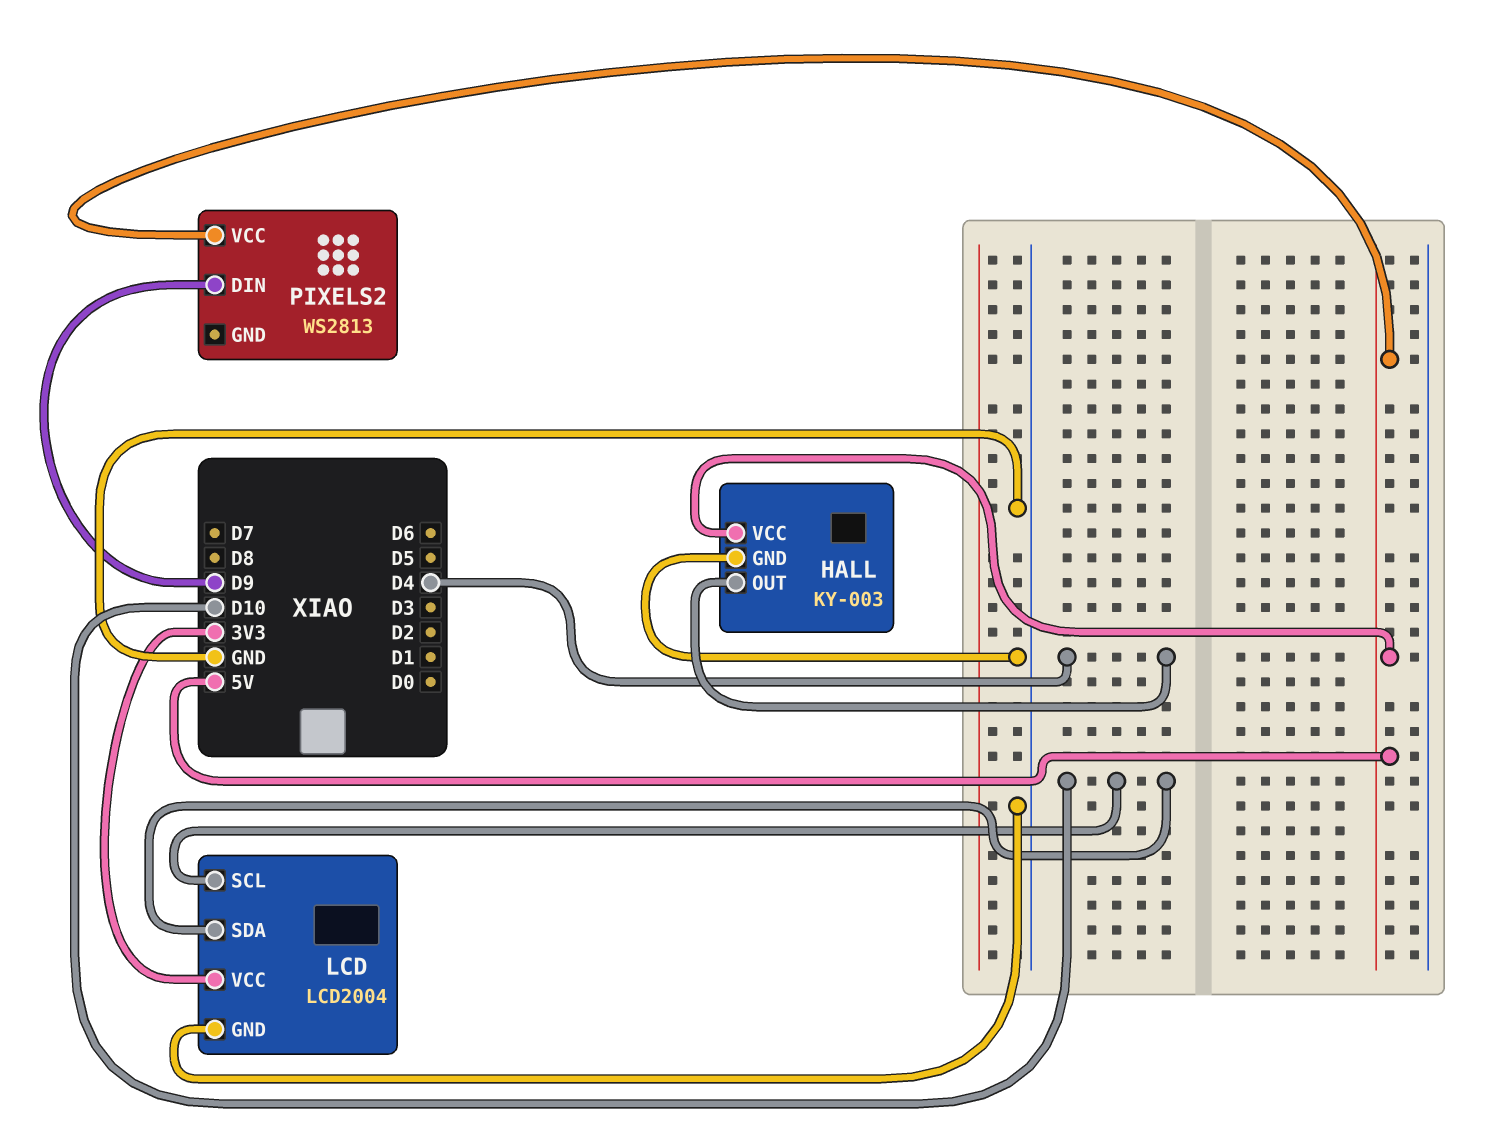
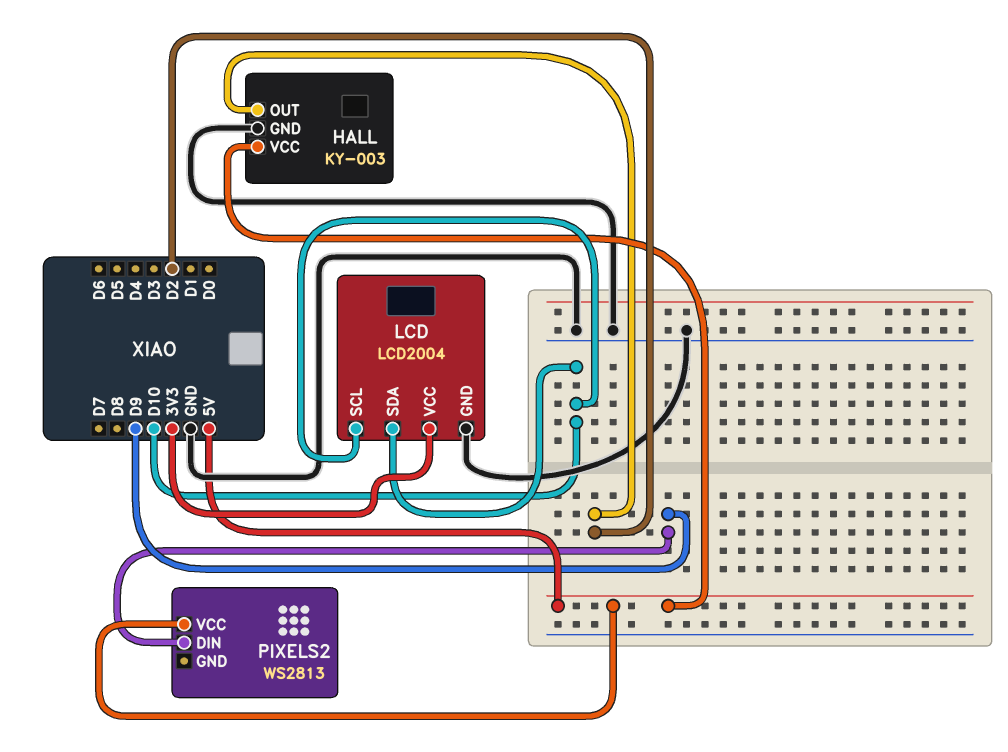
HALL pin OUT: D4 -> D2

